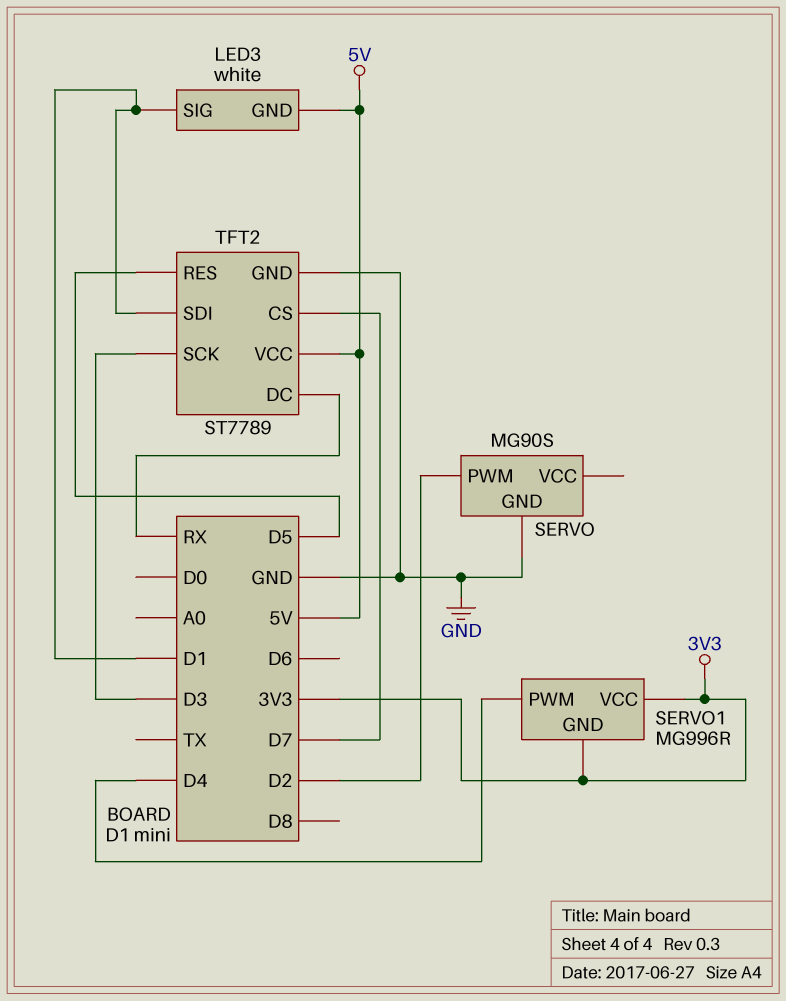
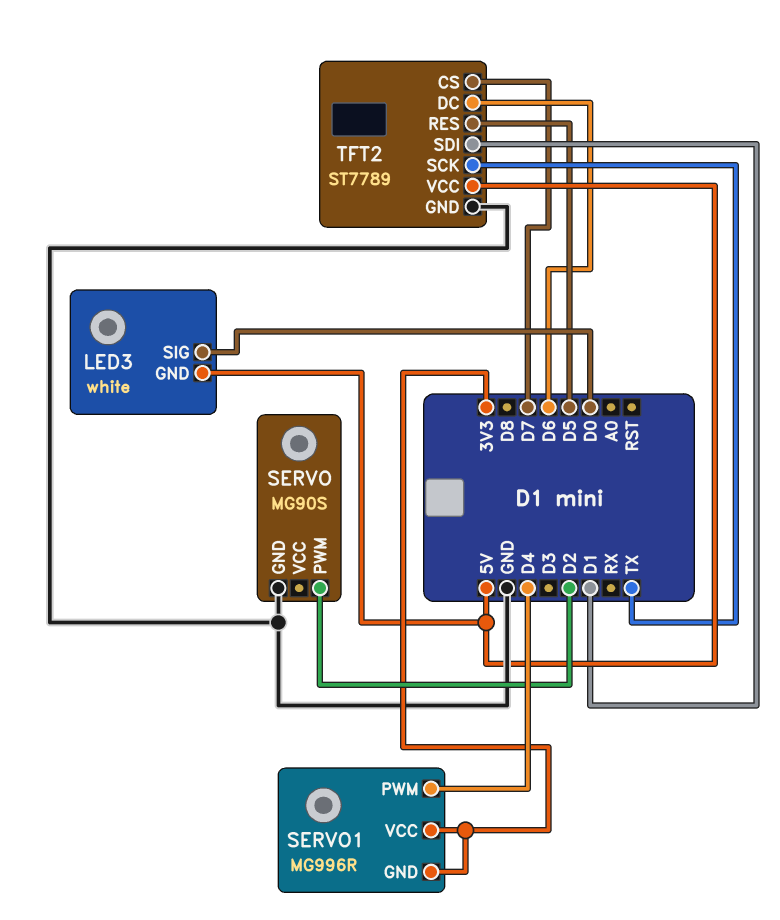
LED3 pin SIG: D1 -> D0
TFT2 pin DC: RX -> D6
TFT2 pin SCK: D3 -> TX

